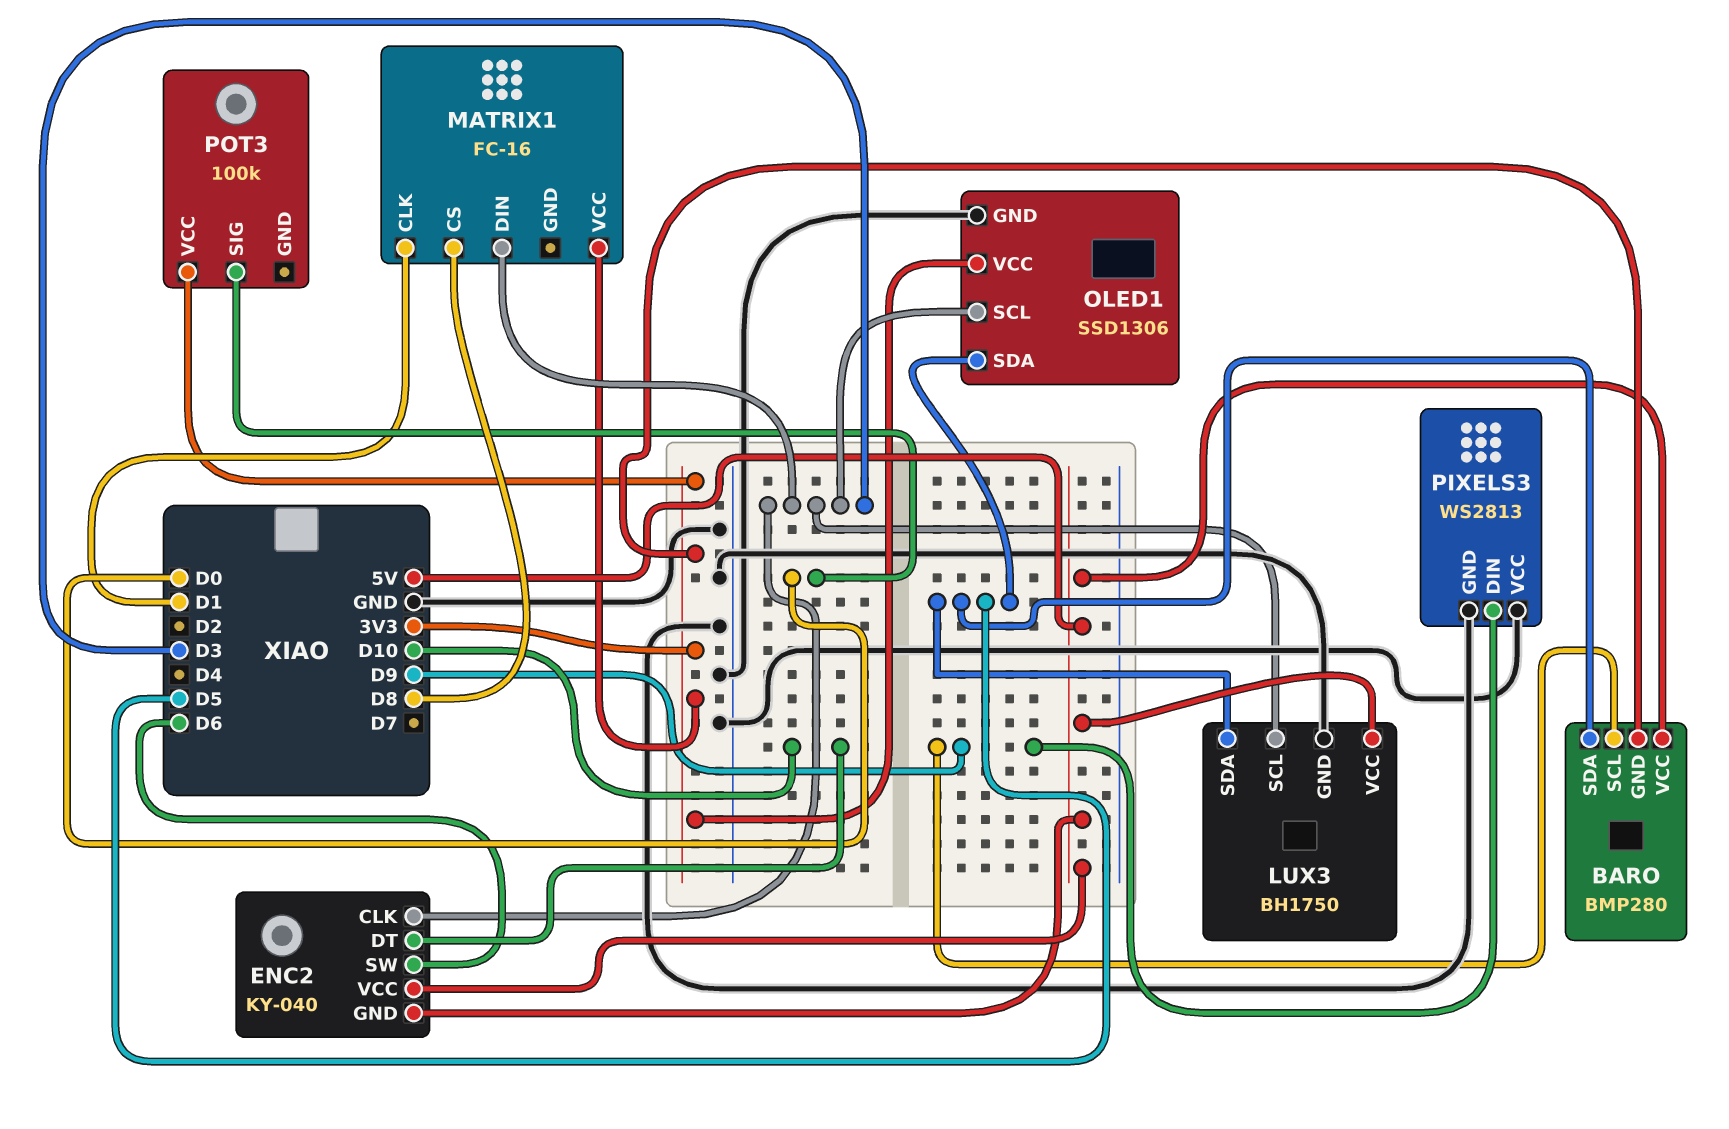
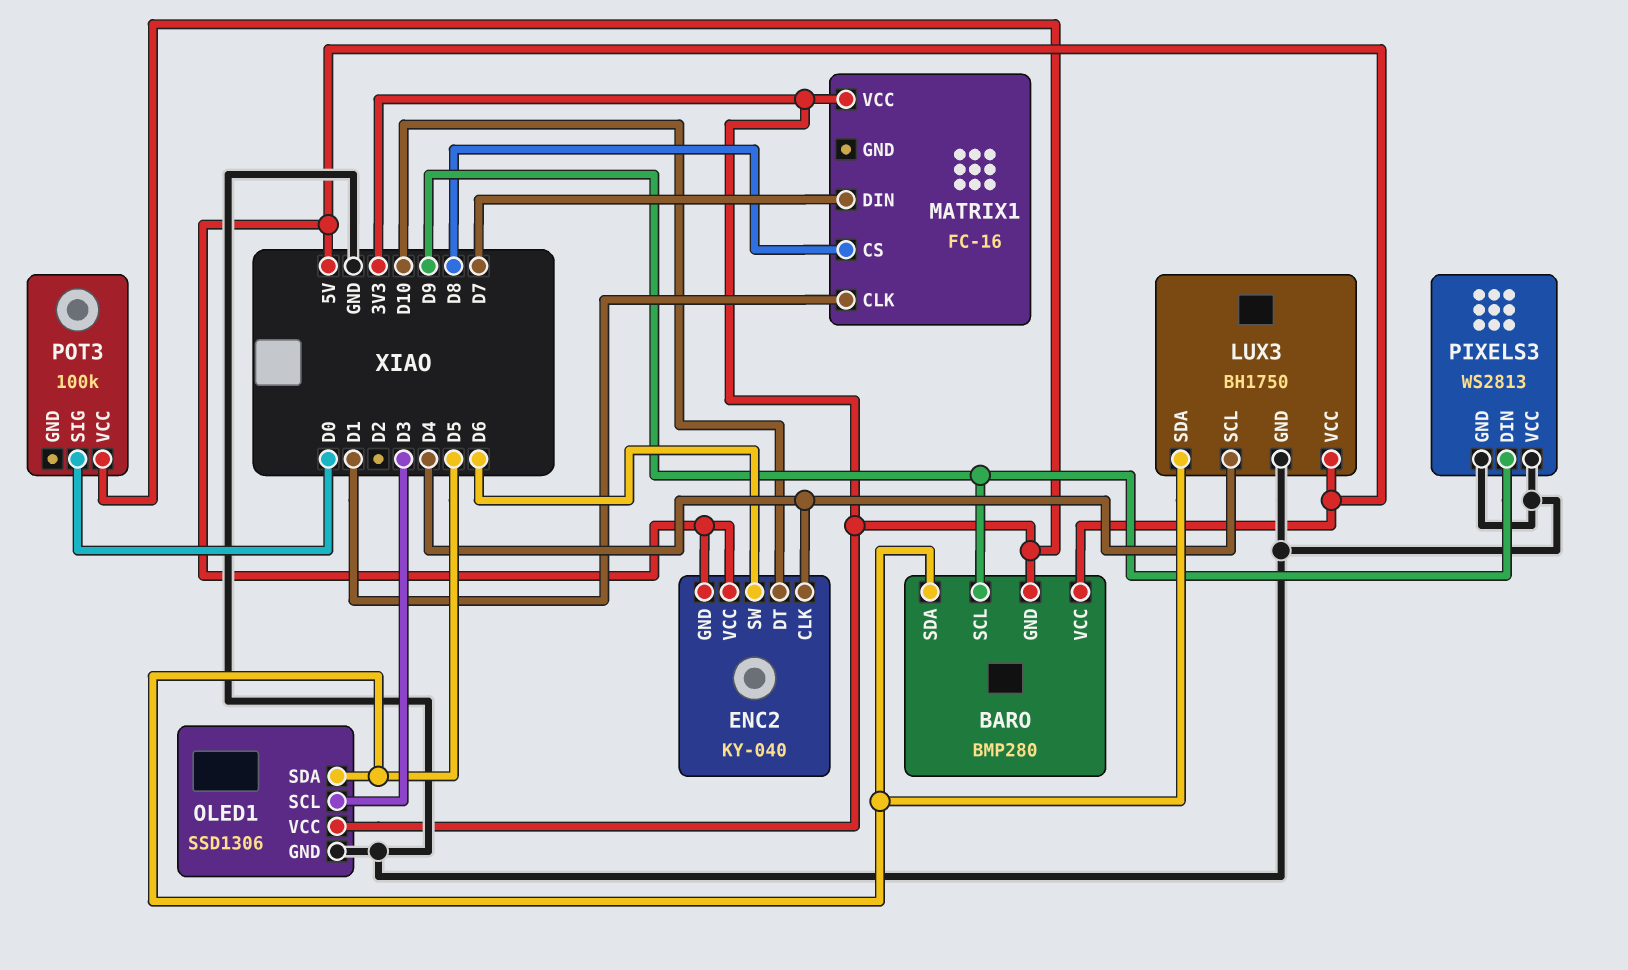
ENC2 pin CLK: D3 -> D4
LUX3 pin SCL: D3 -> D4
MATRIX1 pin DIN: D3 -> D7

